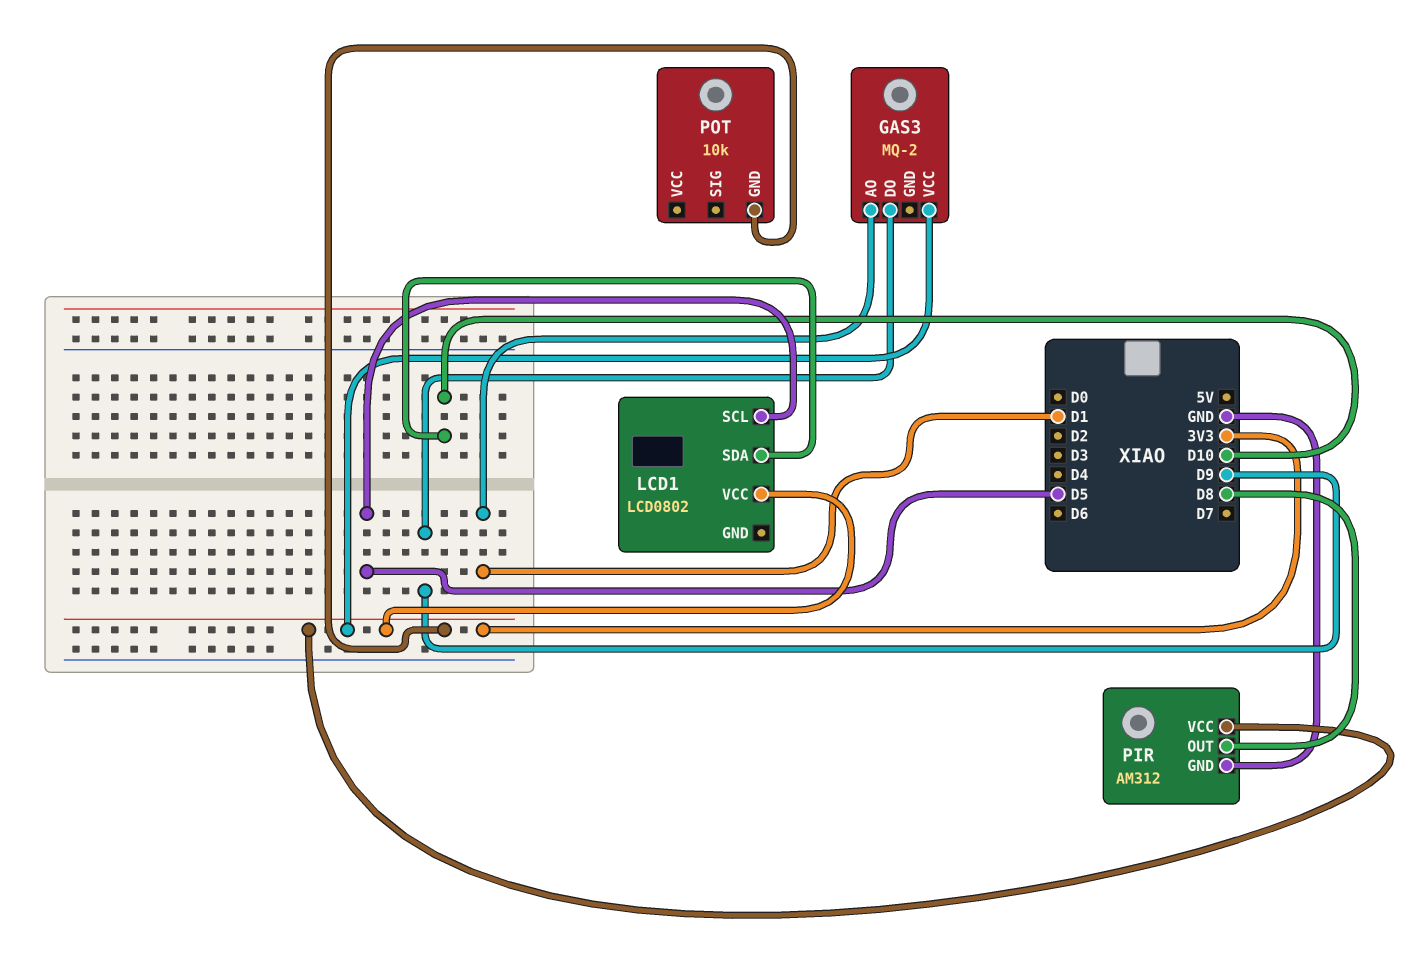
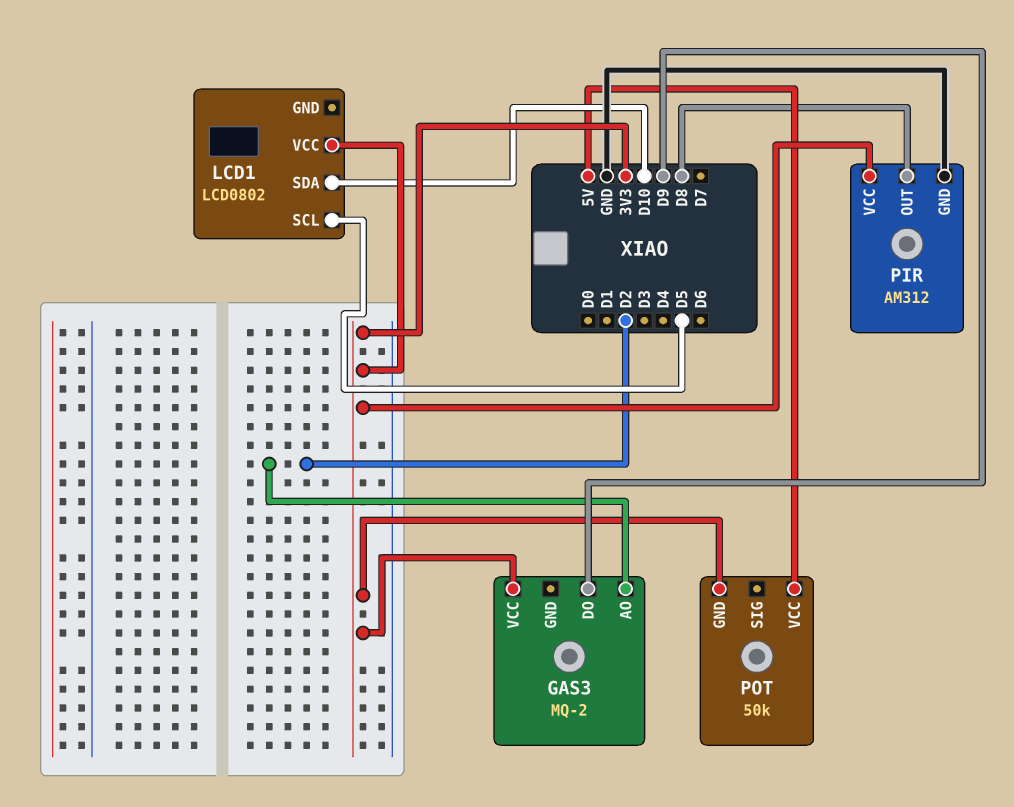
GAS3 pin AO: D1 -> D2
POT: 10k -> 50k
POT pin VCC: none -> 5V

